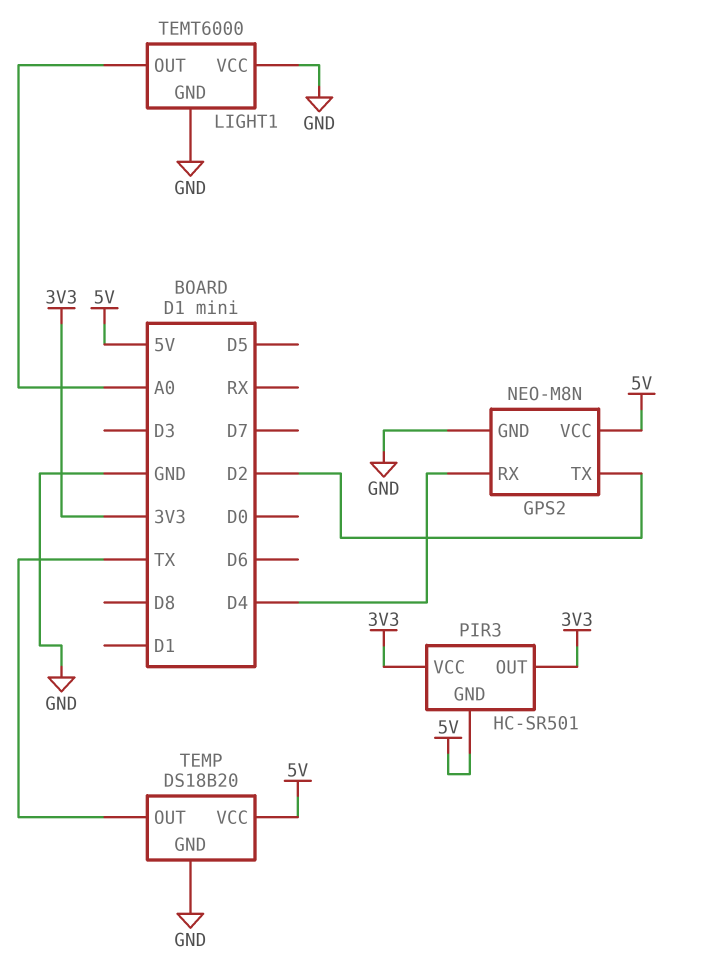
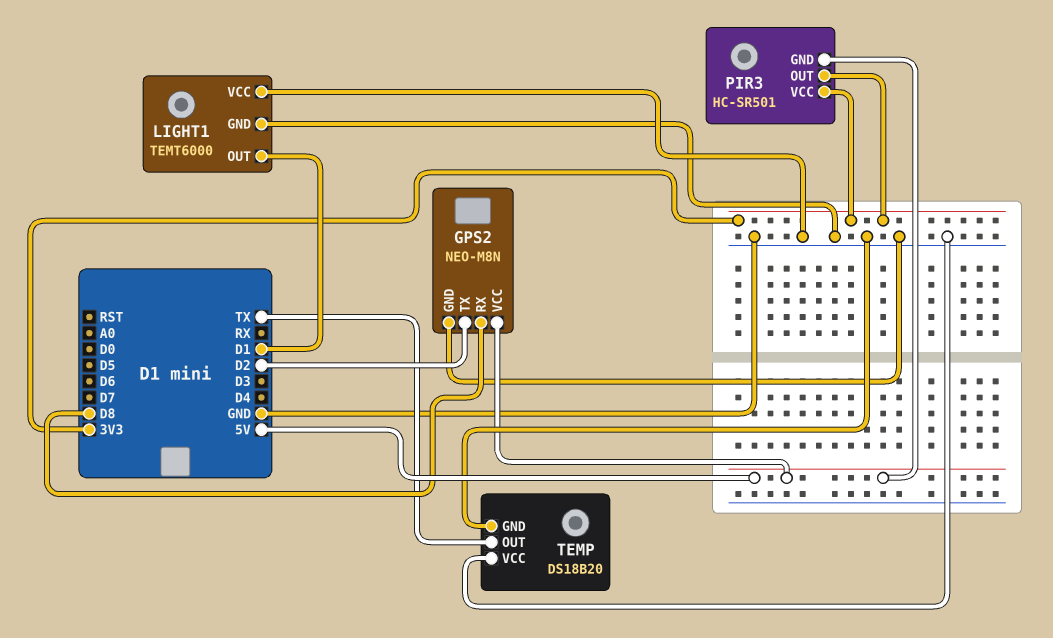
GPS2 pin RX: D4 -> D8
LIGHT1 pin OUT: A0 -> D1
TEMP pin VCC: 5V -> GND

